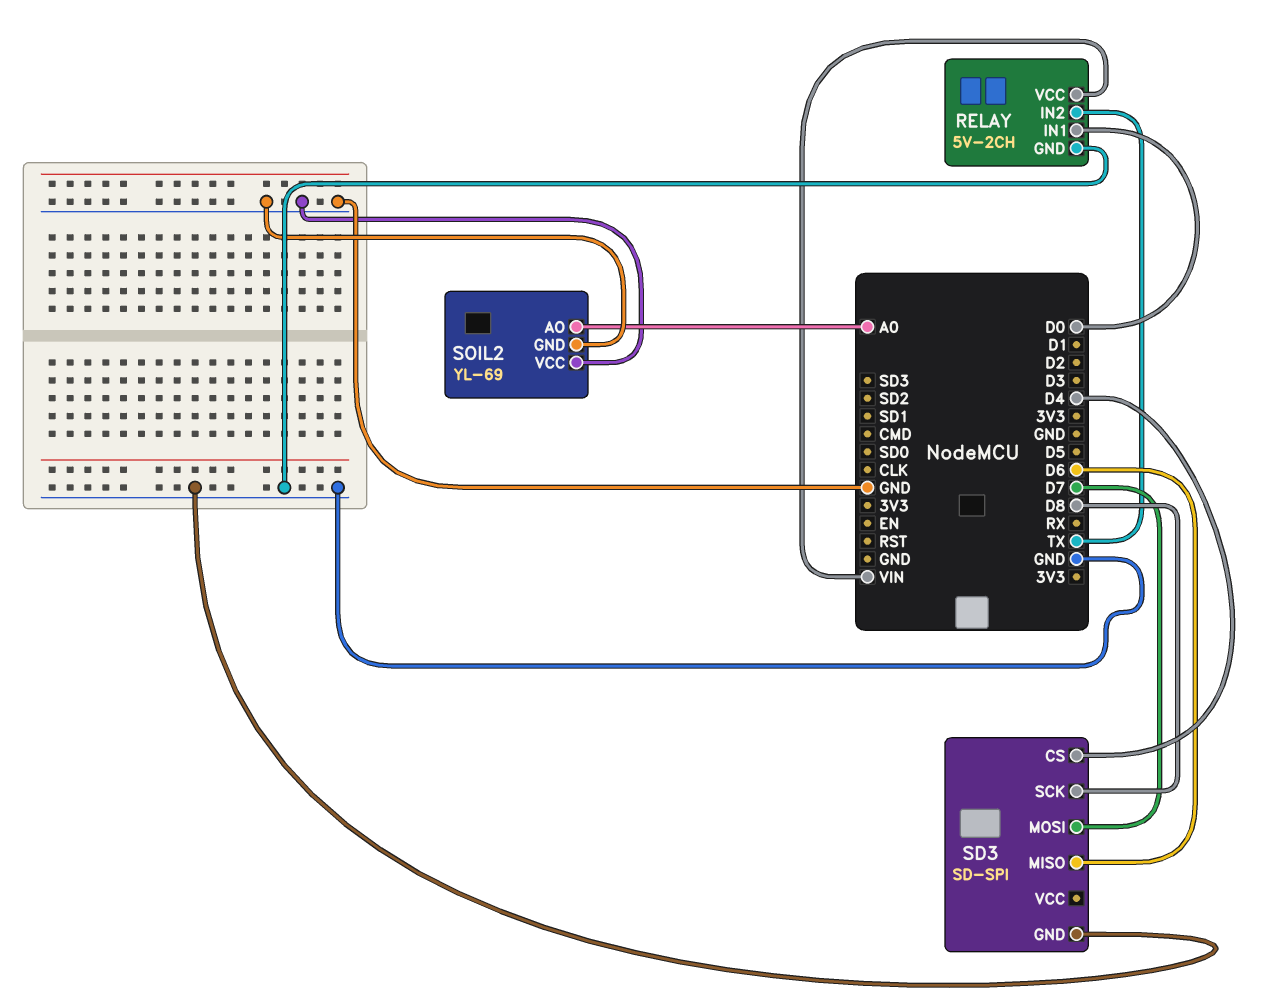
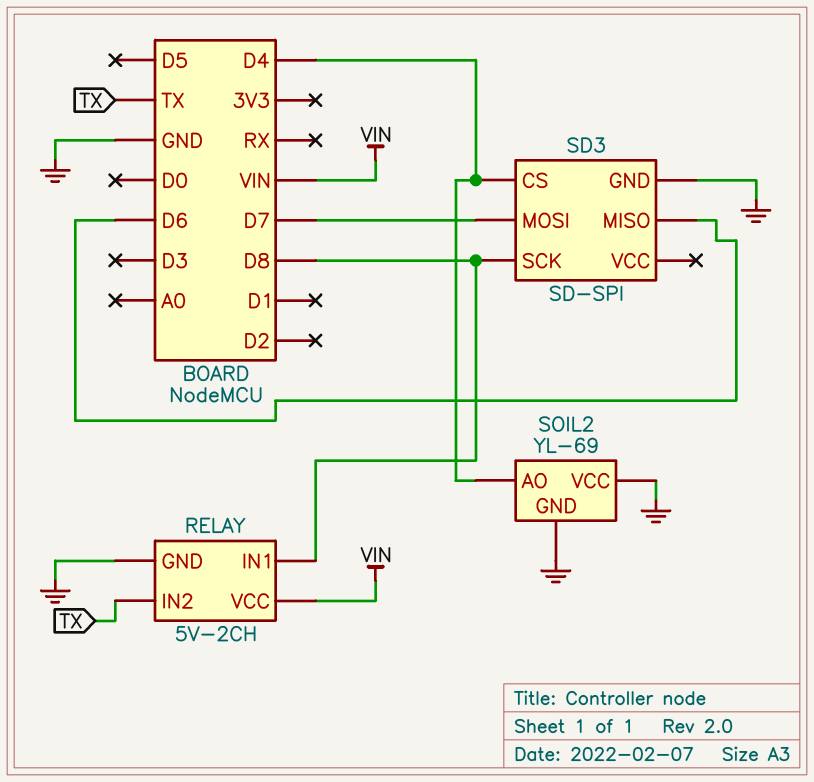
RELAY pin IN1: D0 -> D8
SOIL2 pin AO: A0 -> D4

